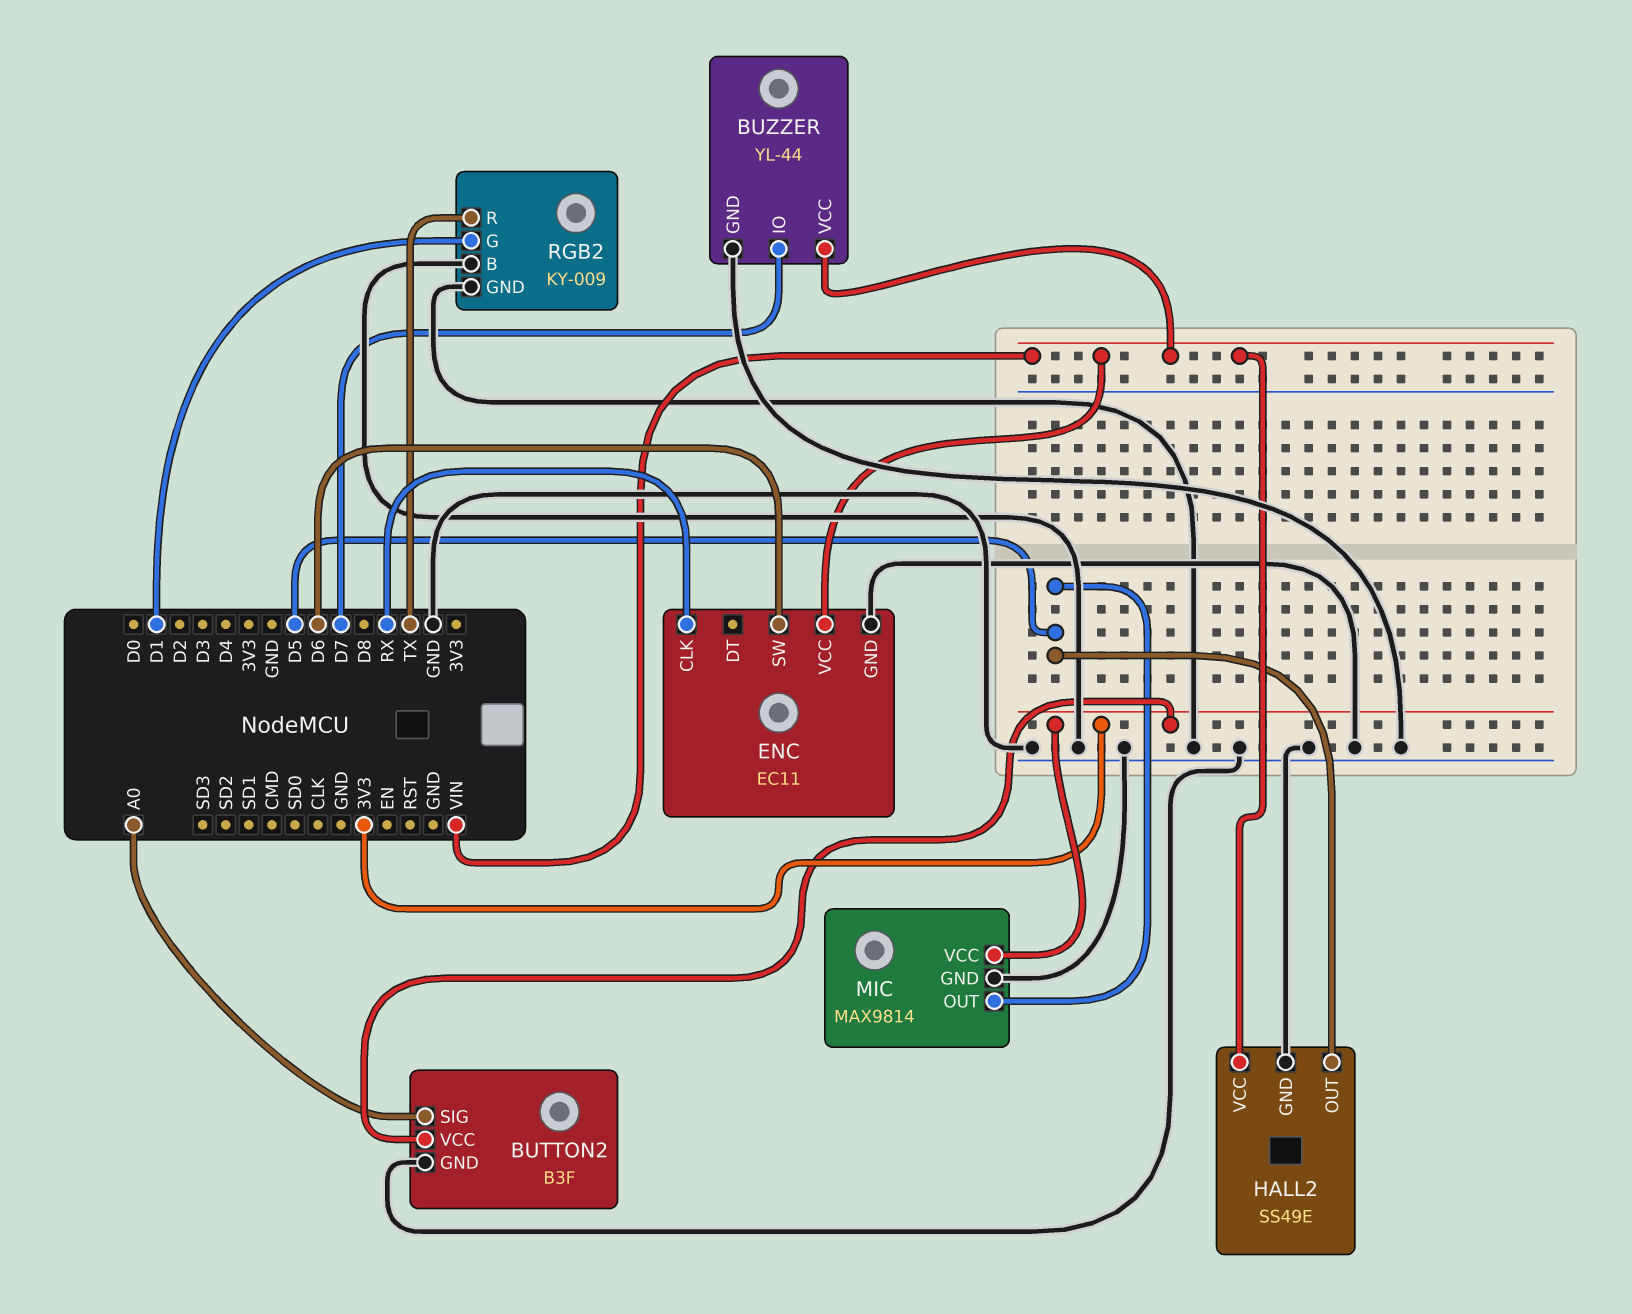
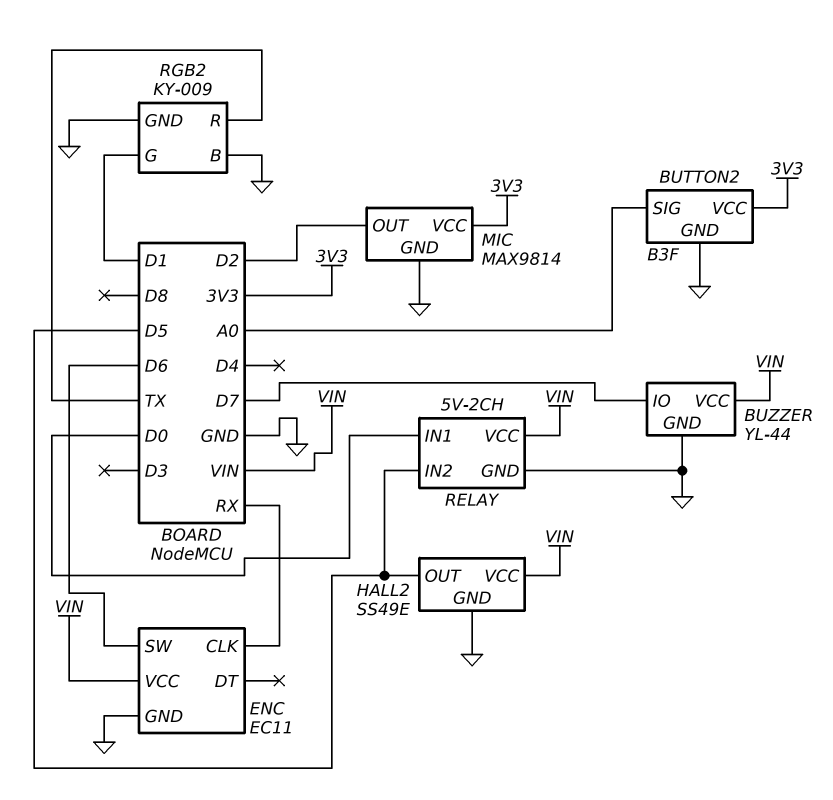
MIC pin OUT: D5 -> D2
RELAY: none -> 5V-2CH
RELAY pin GND: none -> GND
RELAY pin IN1: none -> D0
RELAY pin IN2: none -> D5
RELAY pin VCC: none -> VIN

